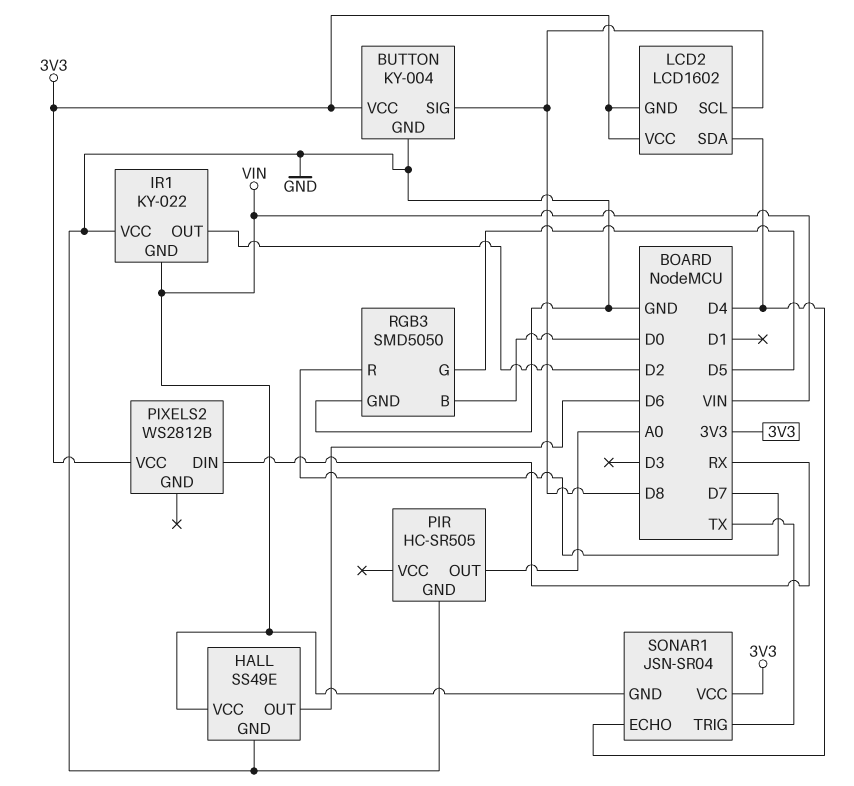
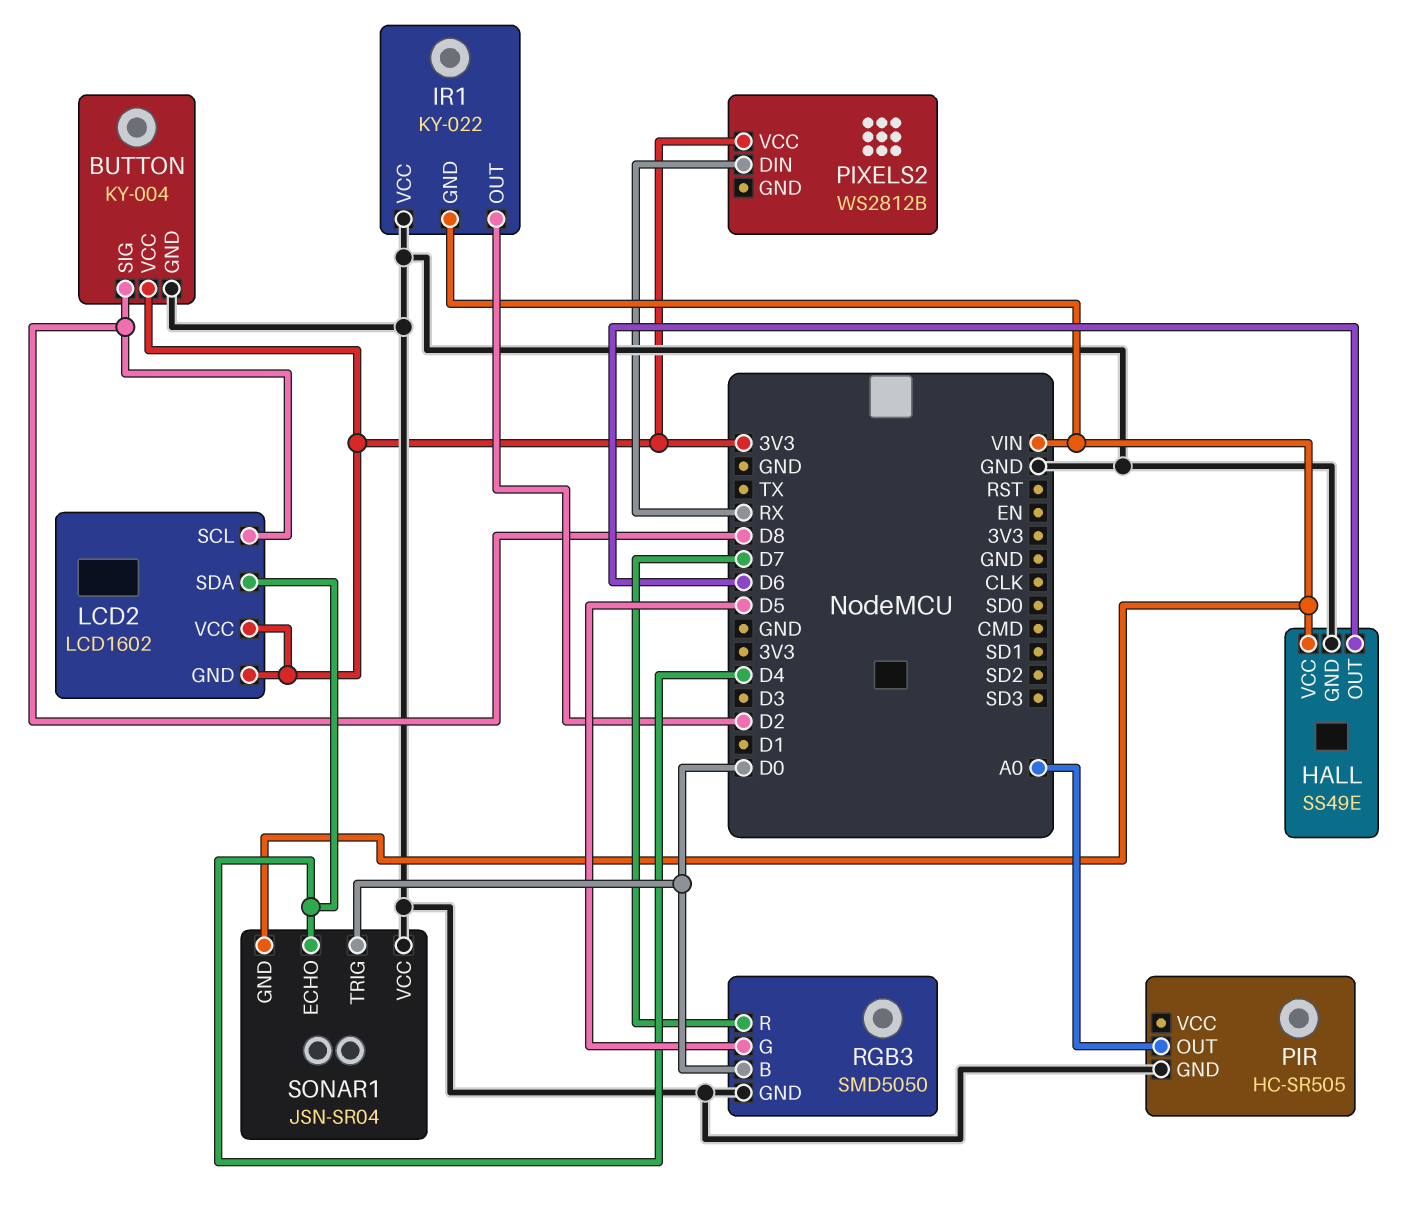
SONAR1 pin TRIG: TX -> D0
SONAR1 pin VCC: 3V3 -> GND

